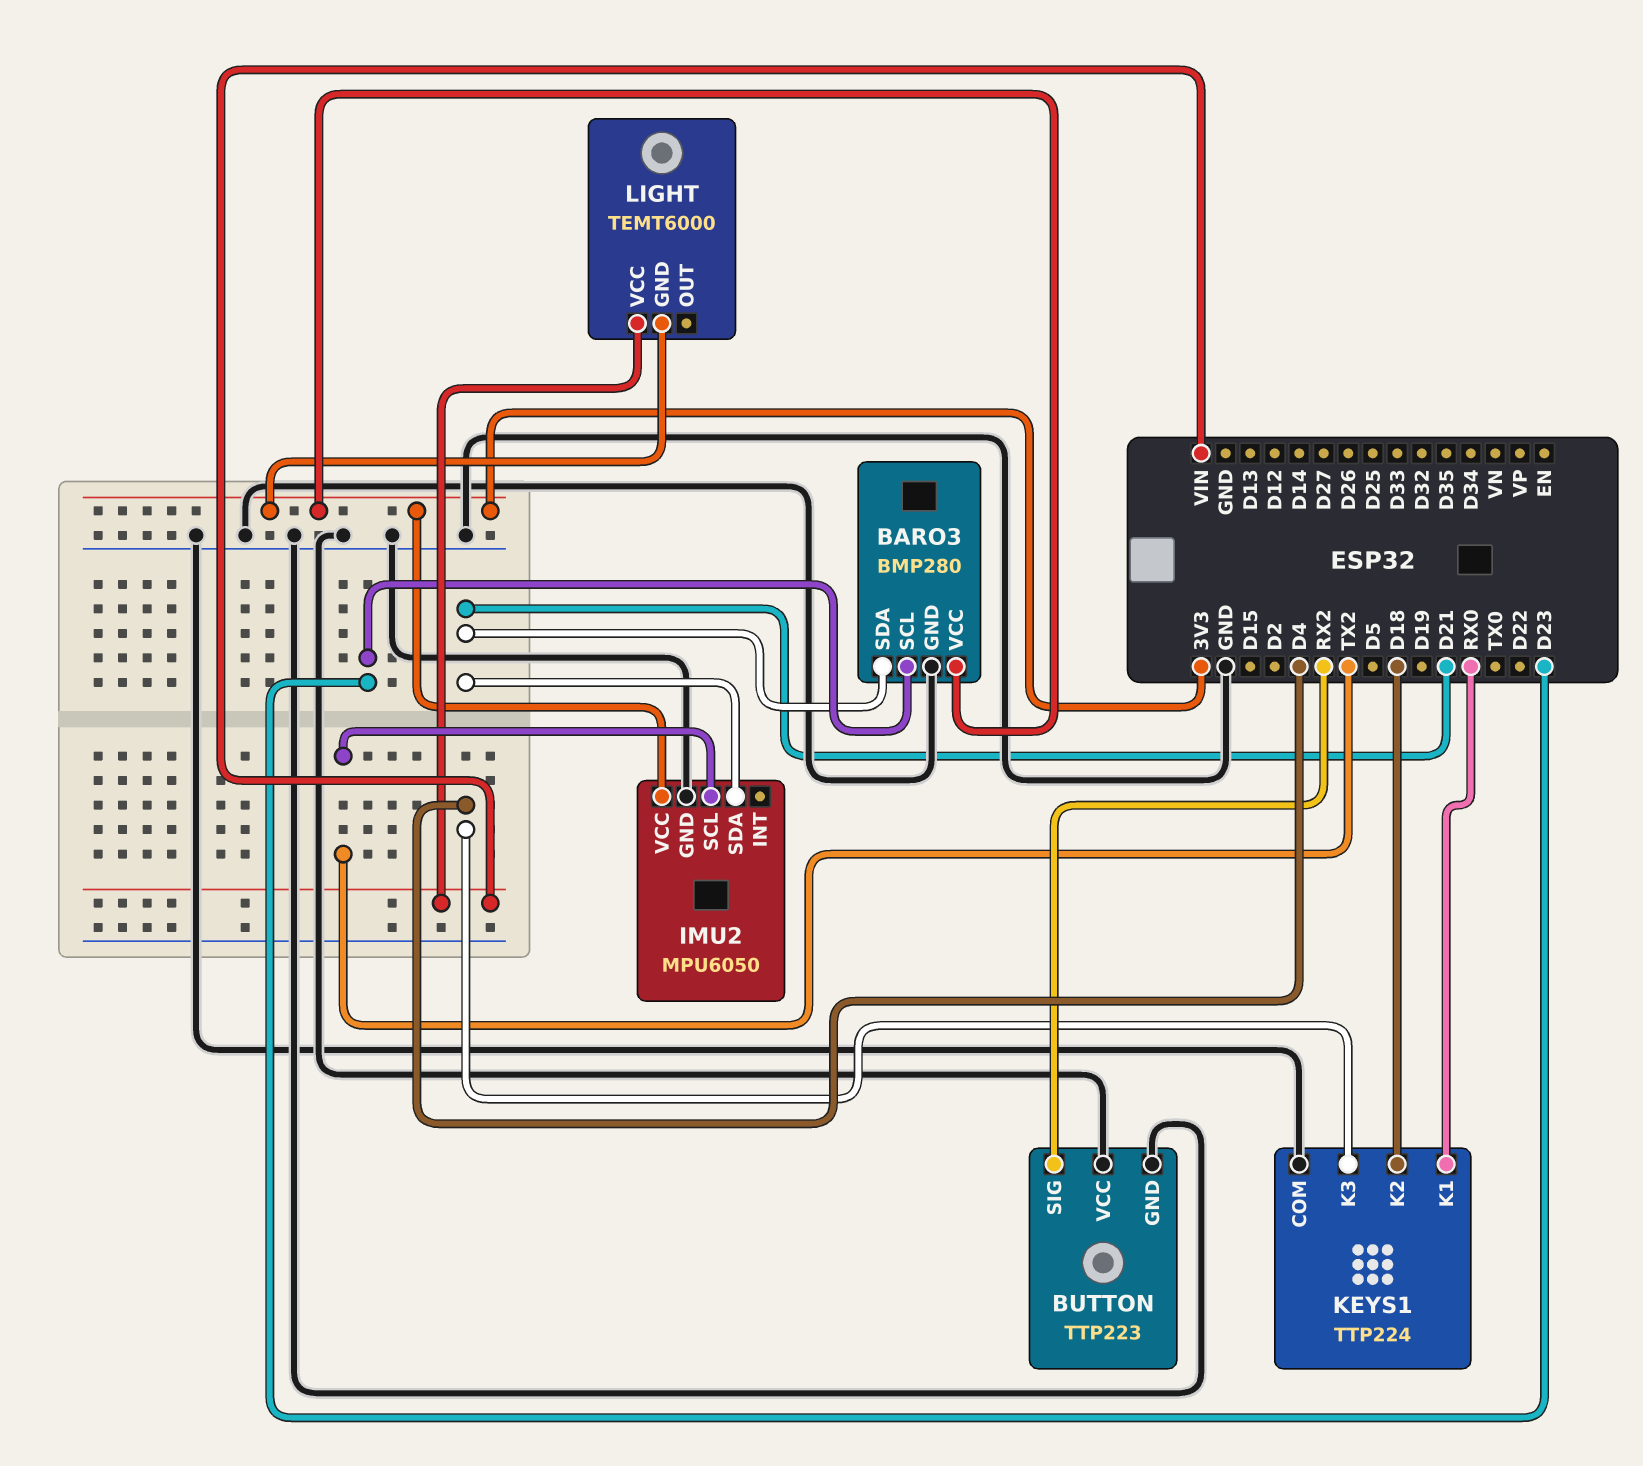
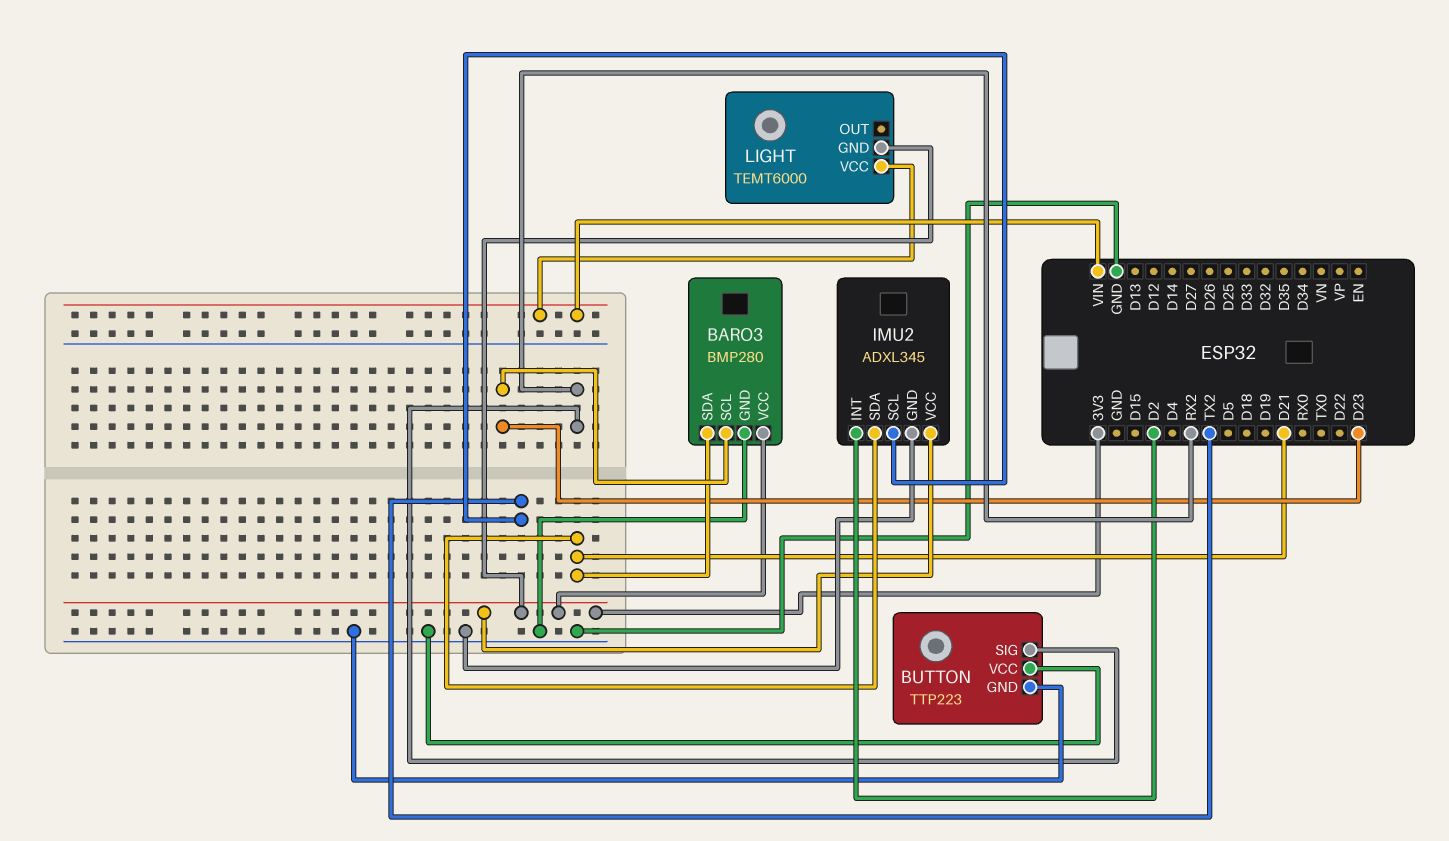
IMU2: MPU6050 -> ADXL345
IMU2 pin INT: none -> D2
KEYS1: TTP224 -> none
KEYS1 pin COM: GND -> none
KEYS1 pin K1: RX0 -> none
KEYS1 pin K2: D18 -> none
KEYS1 pin K3: D4 -> none

